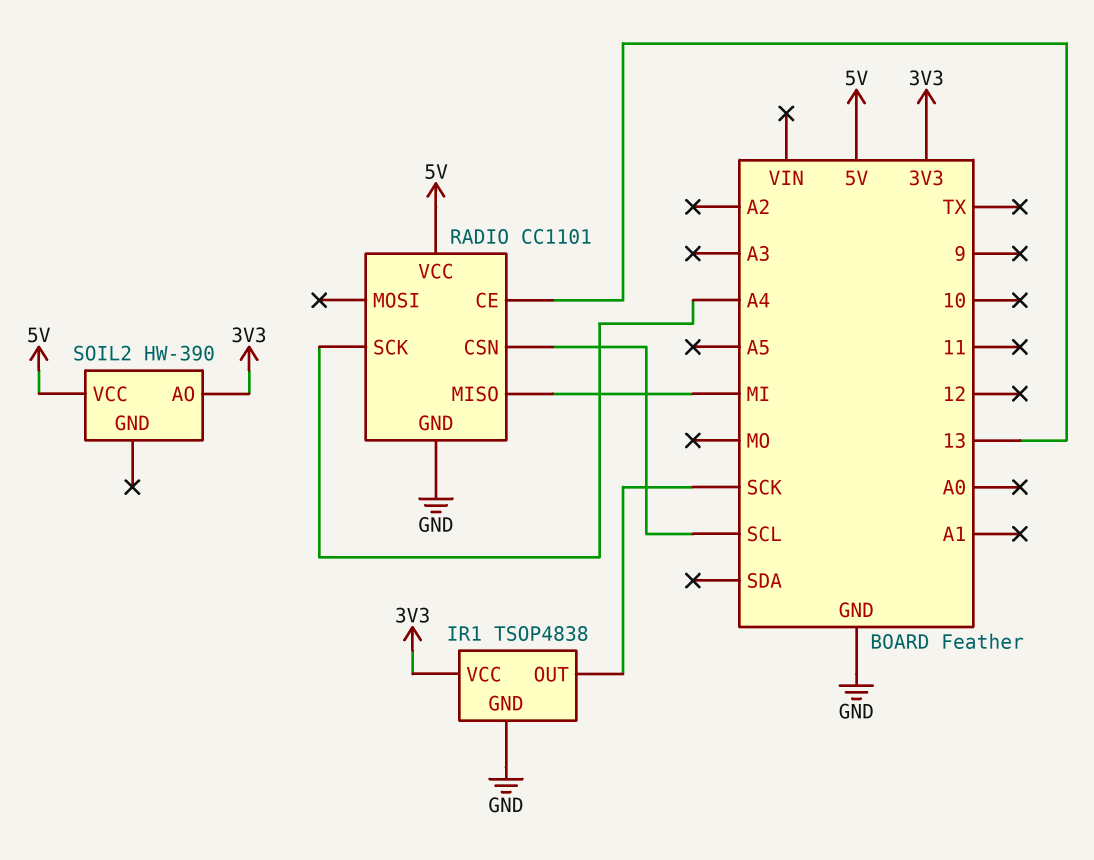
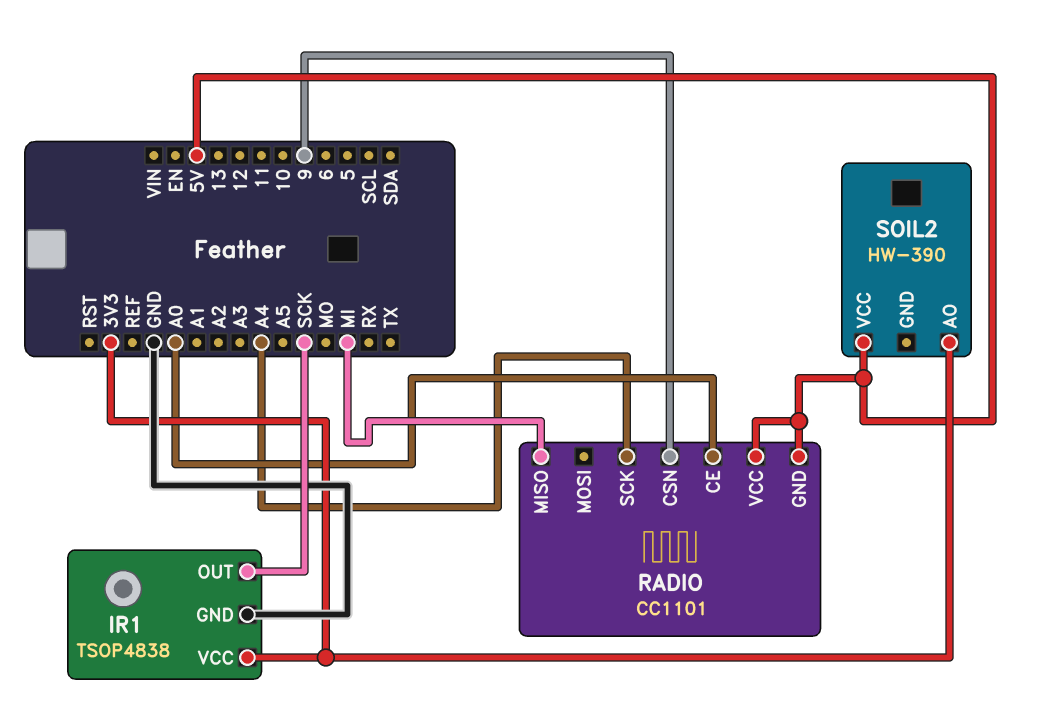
RADIO pin CE: 13 -> A0
RADIO pin CSN: SCL -> 9
RADIO pin GND: GND -> 5V

